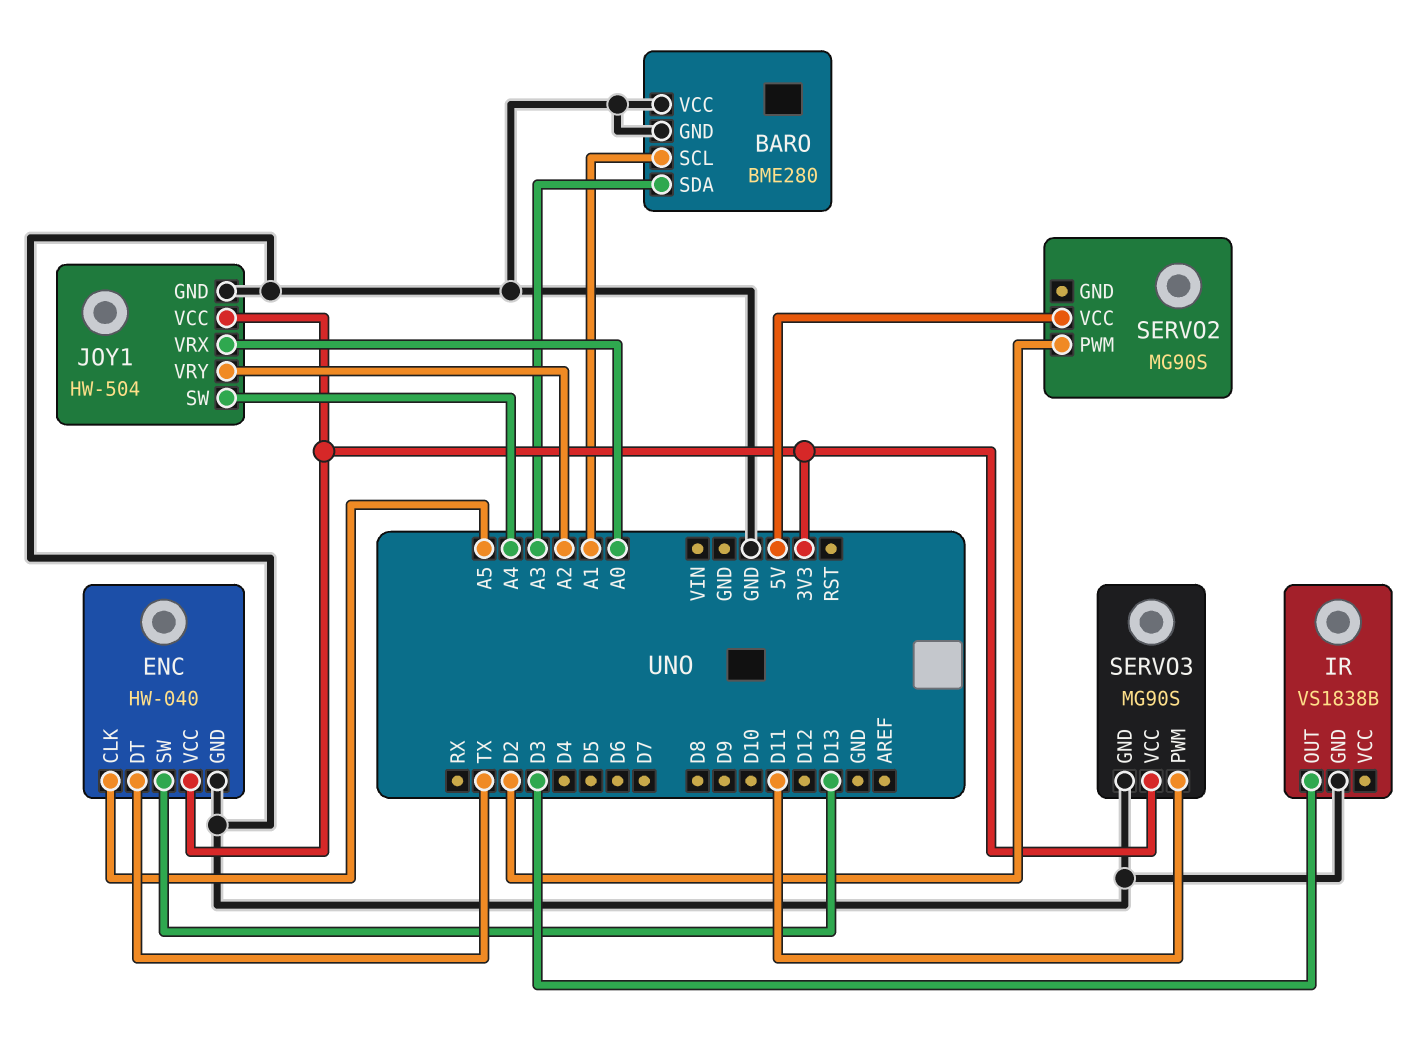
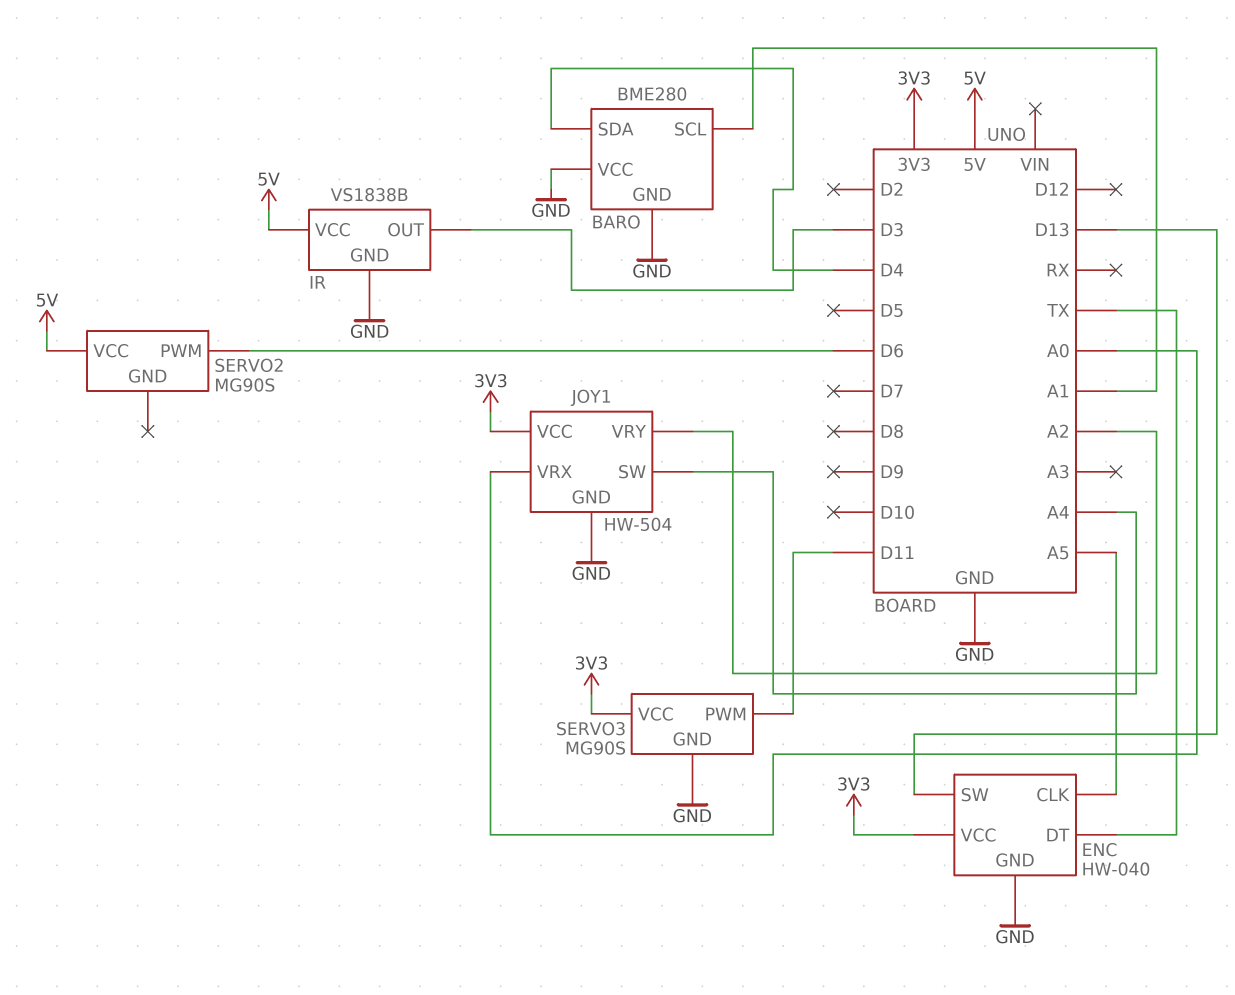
BARO pin SDA: A3 -> D4
IR pin VCC: none -> 5V
SERVO2 pin PWM: D2 -> D6

